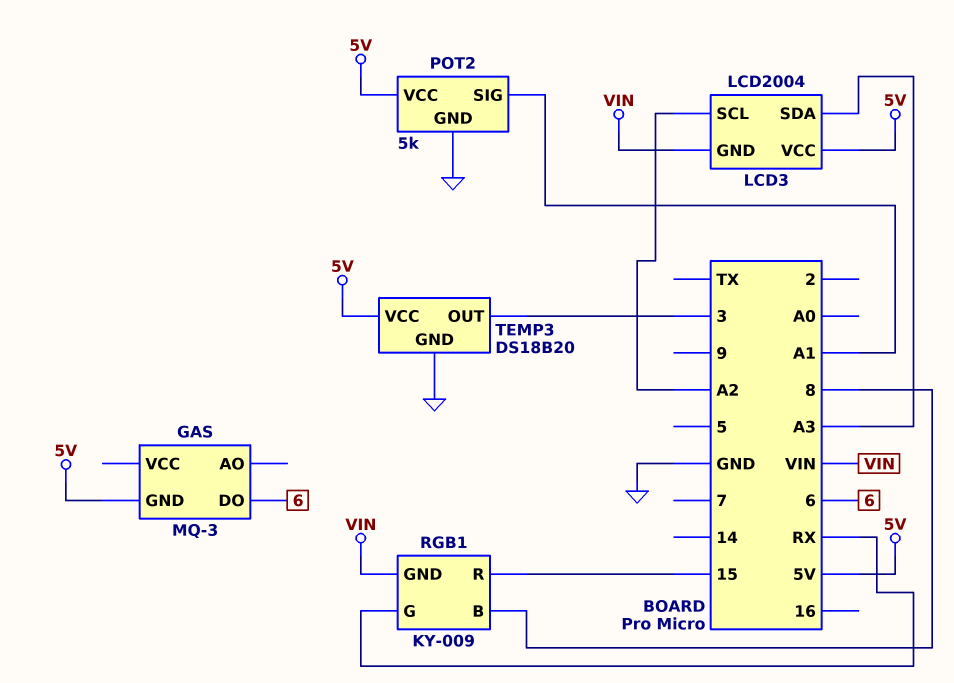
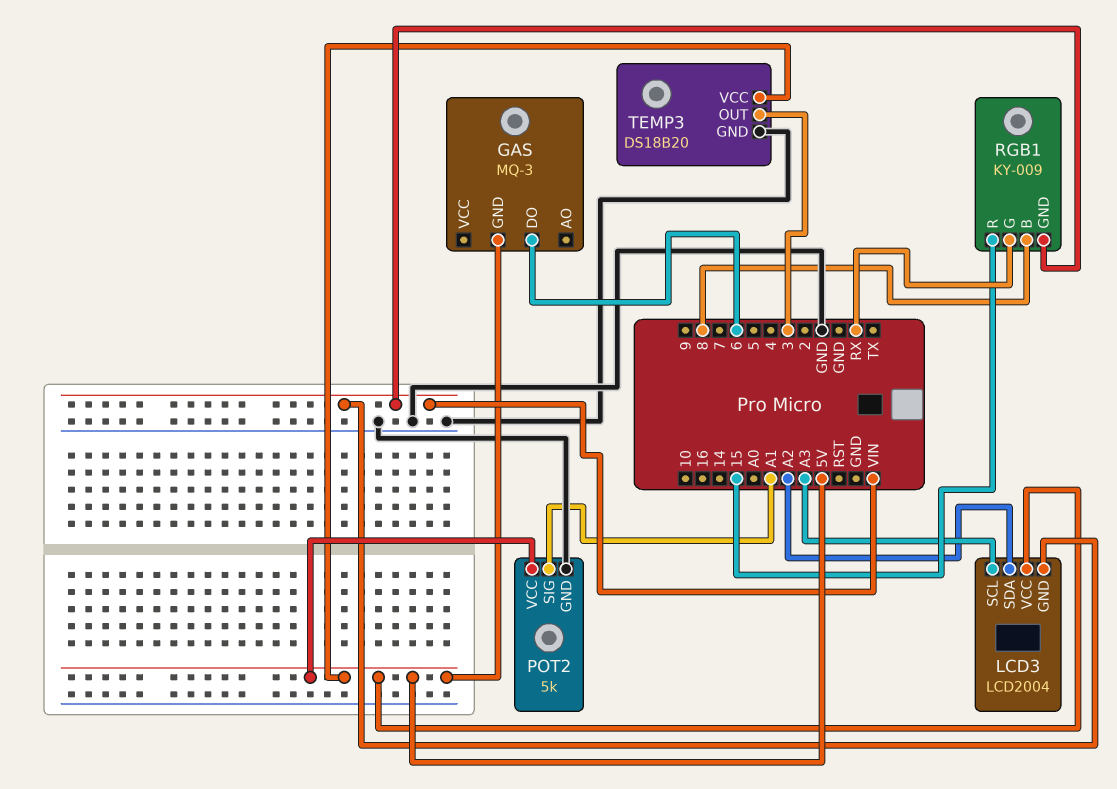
LCD3 pin SCL: A2 -> A3
LCD3 pin SDA: A3 -> A2

